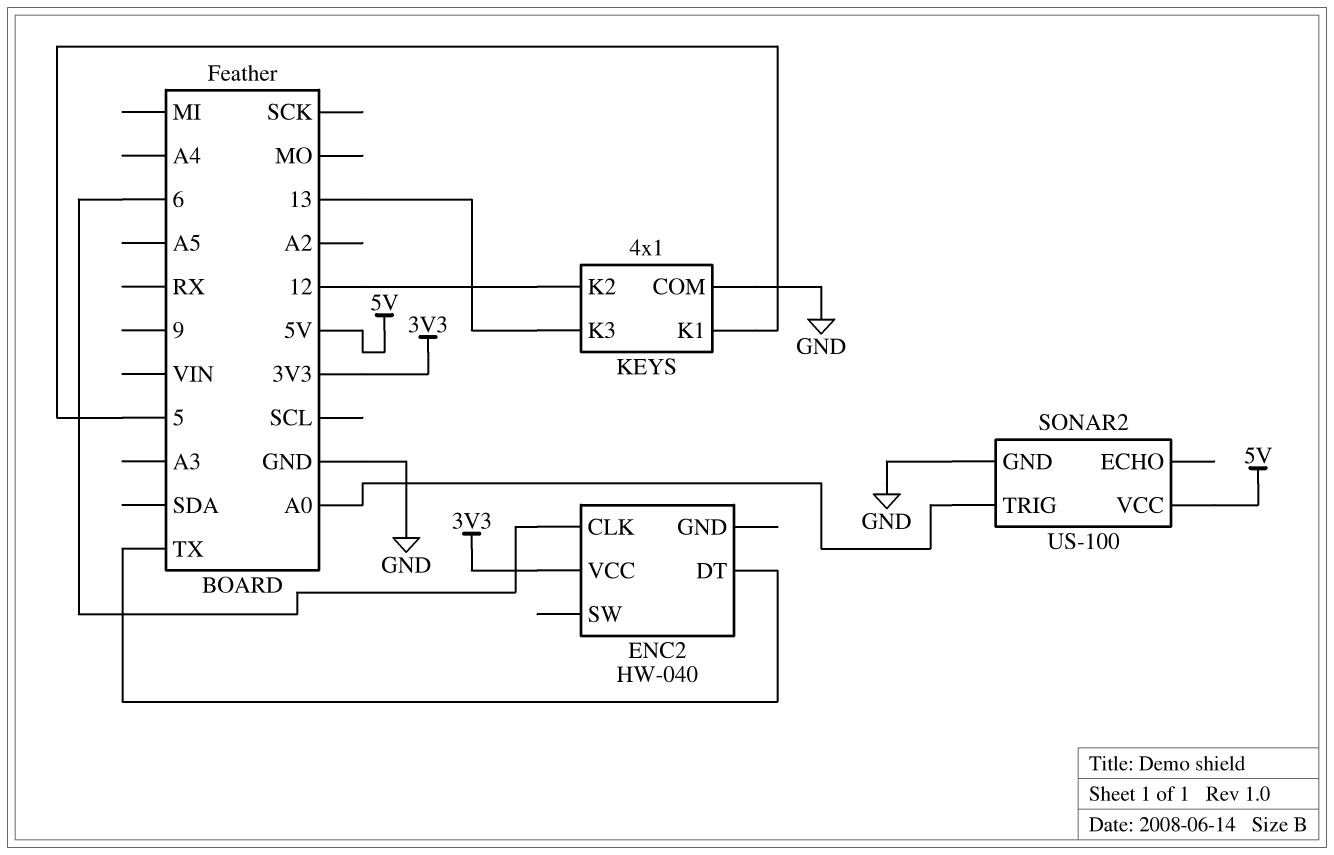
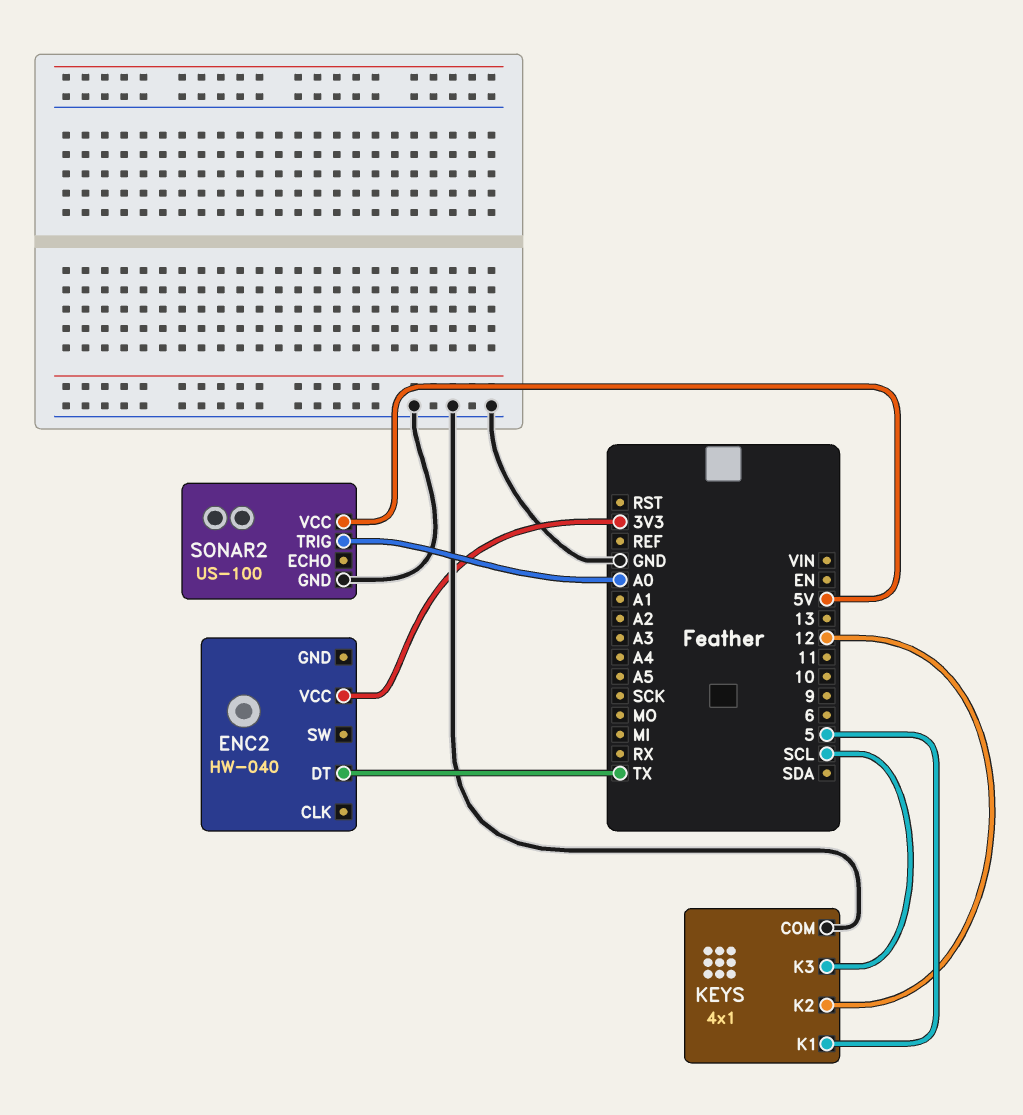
ENC2 pin CLK: 6 -> none
KEYS pin K3: 13 -> SCL

